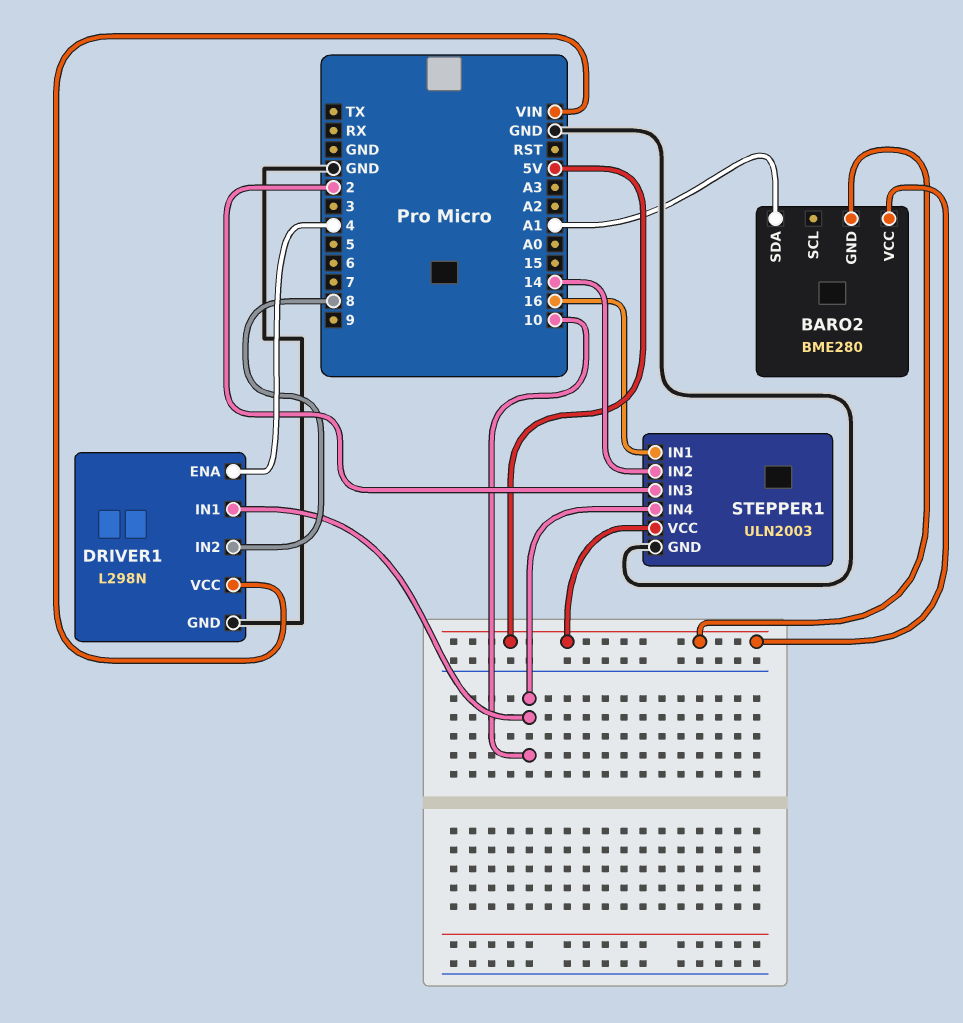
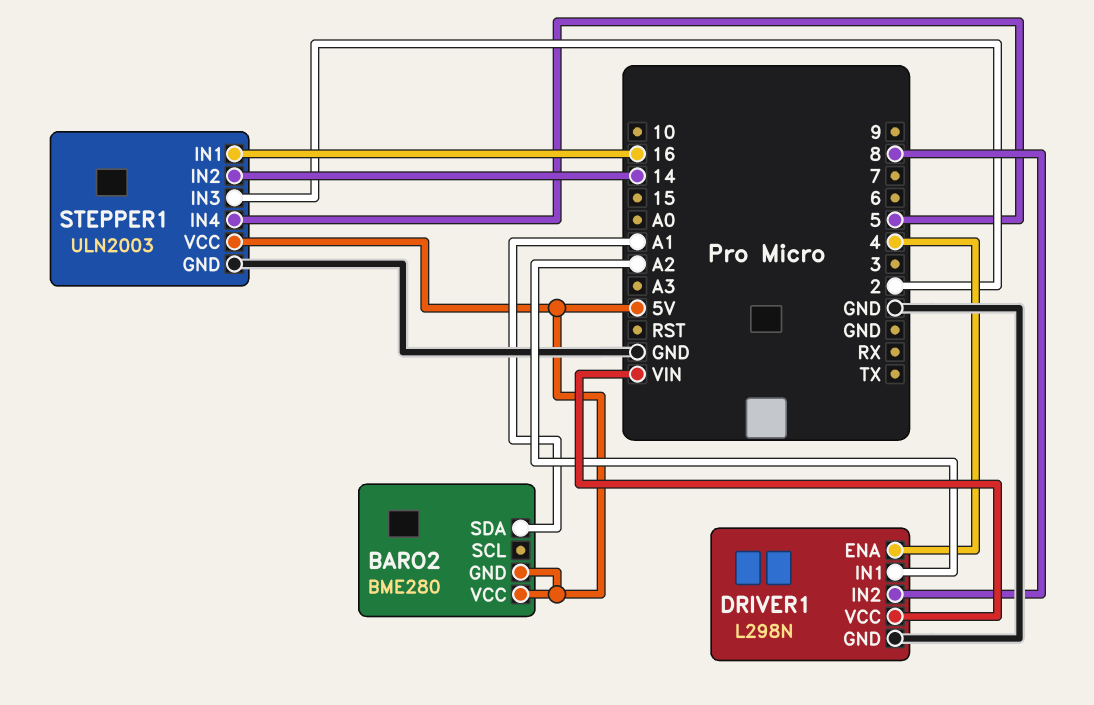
DRIVER1 pin IN1: 10 -> A2
STEPPER1 pin IN4: 10 -> 5

